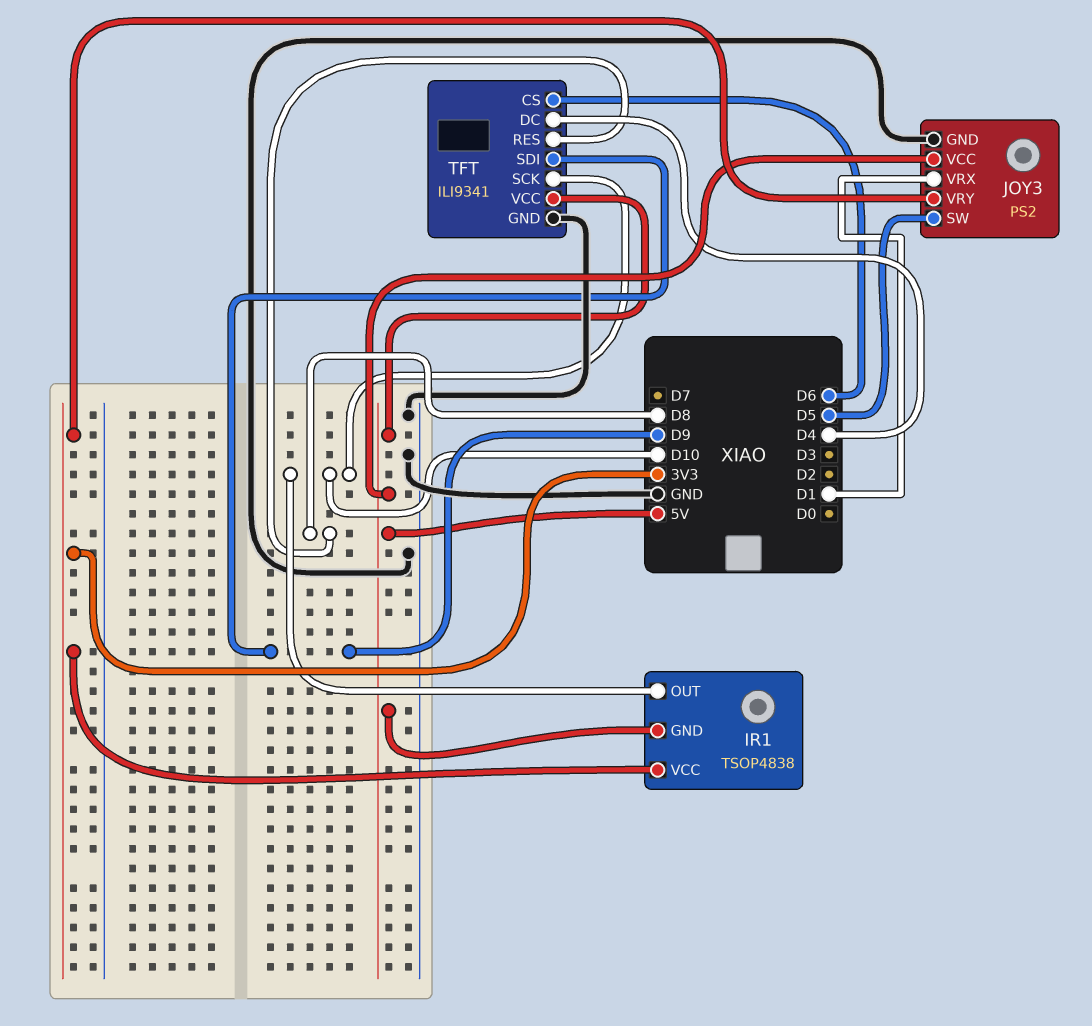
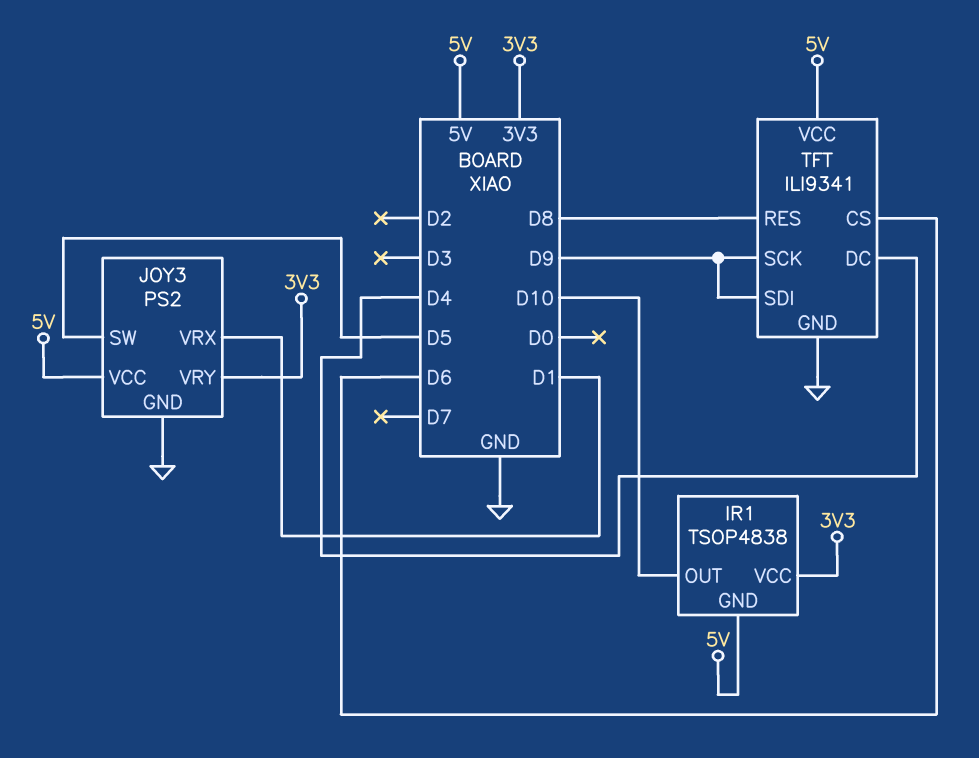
TFT pin SCK: D10 -> D9

